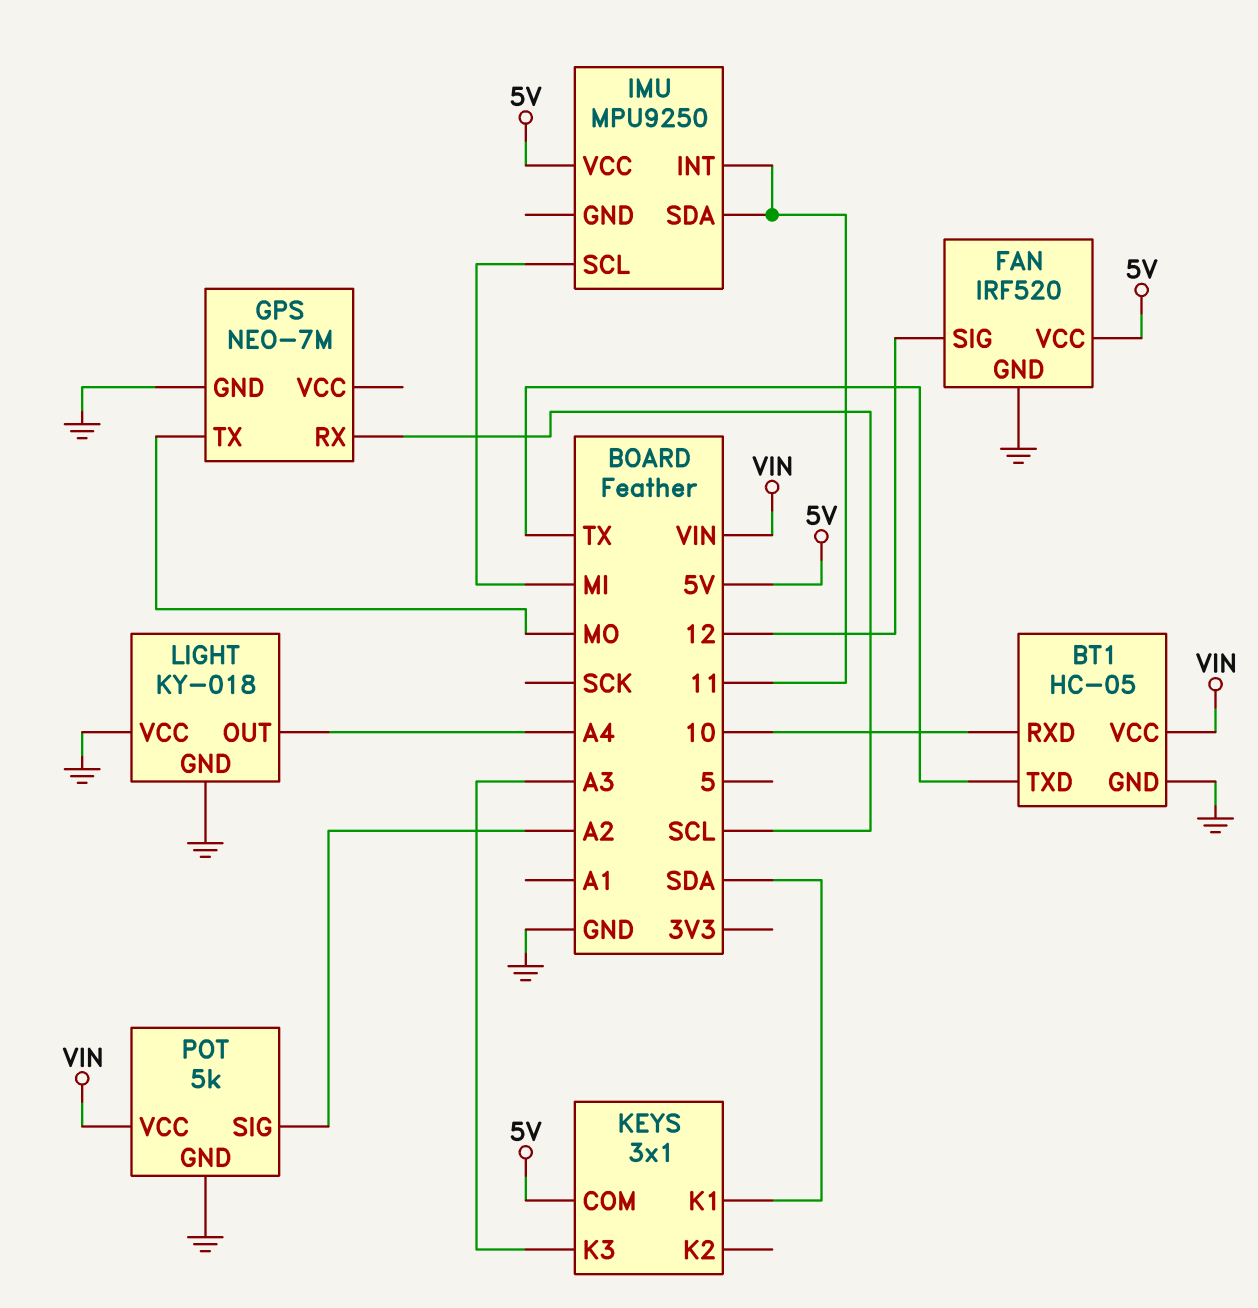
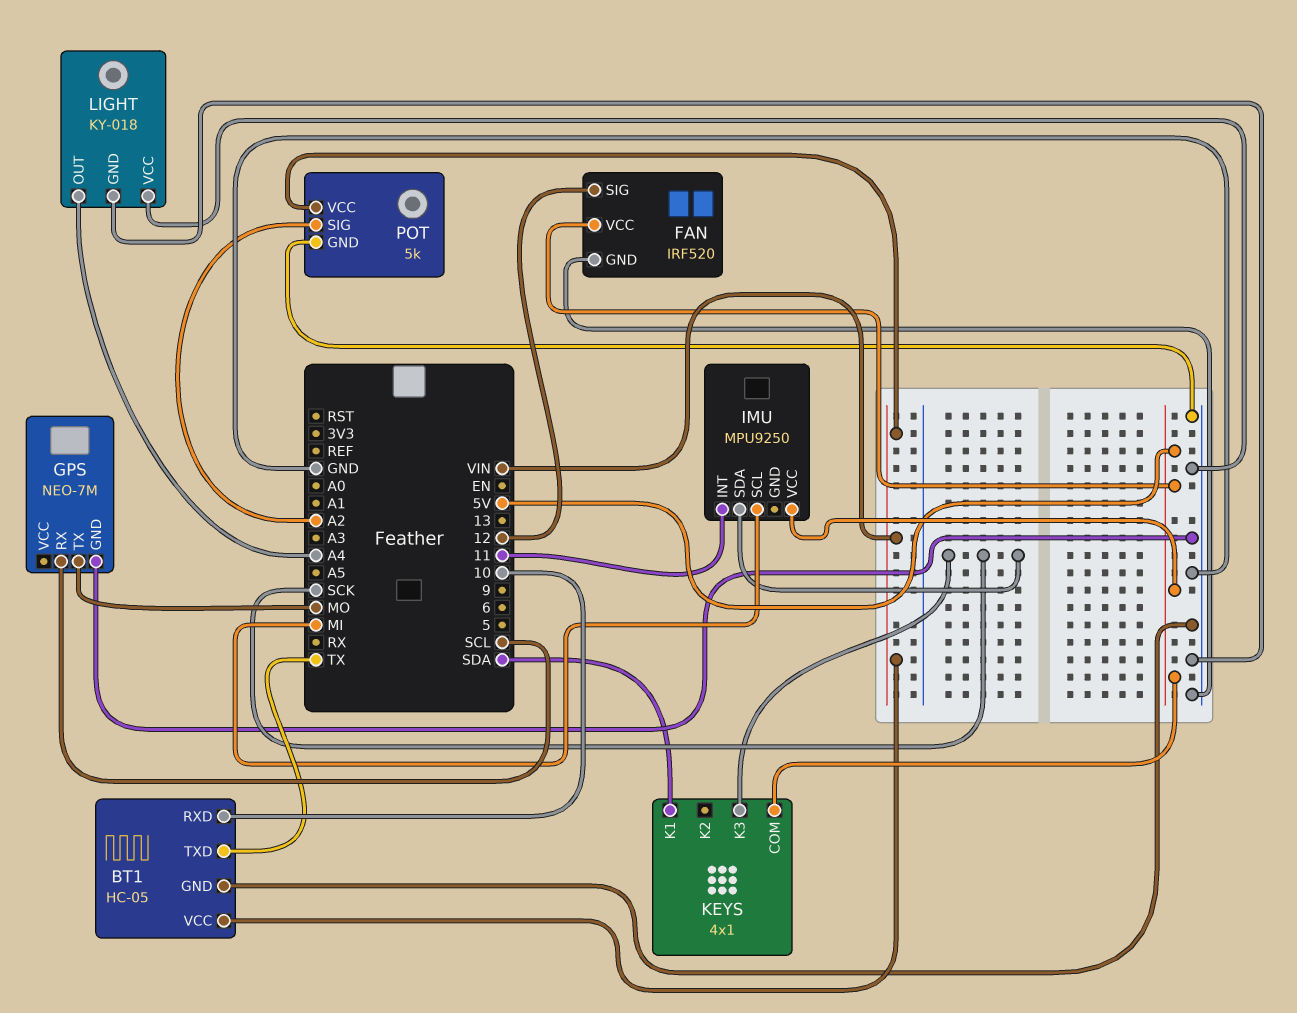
IMU pin SDA: 11 -> SCK
KEYS: 3x1 -> 4x1
KEYS pin K3: A3 -> SCK

